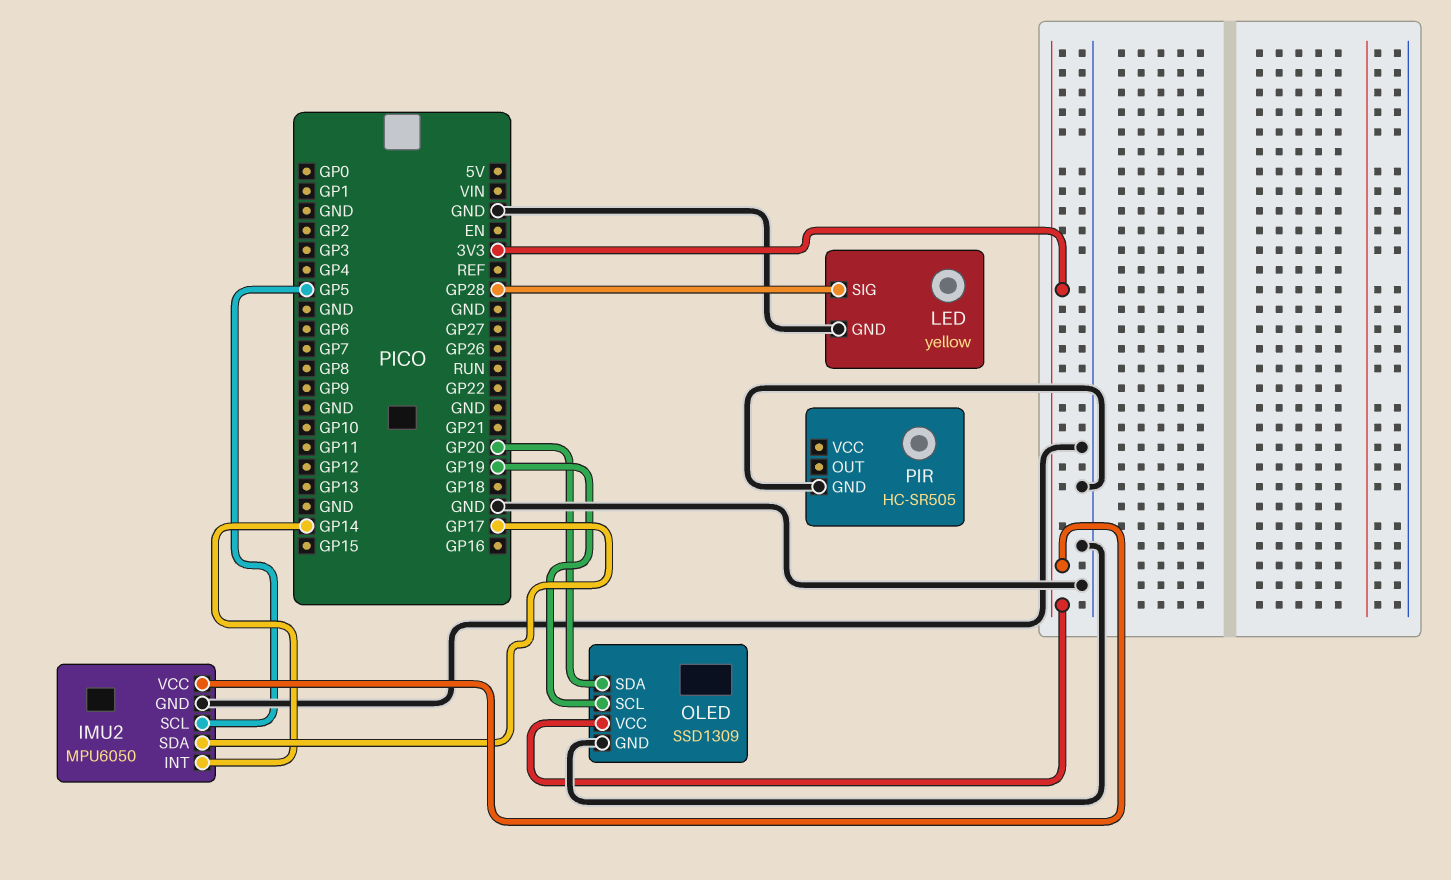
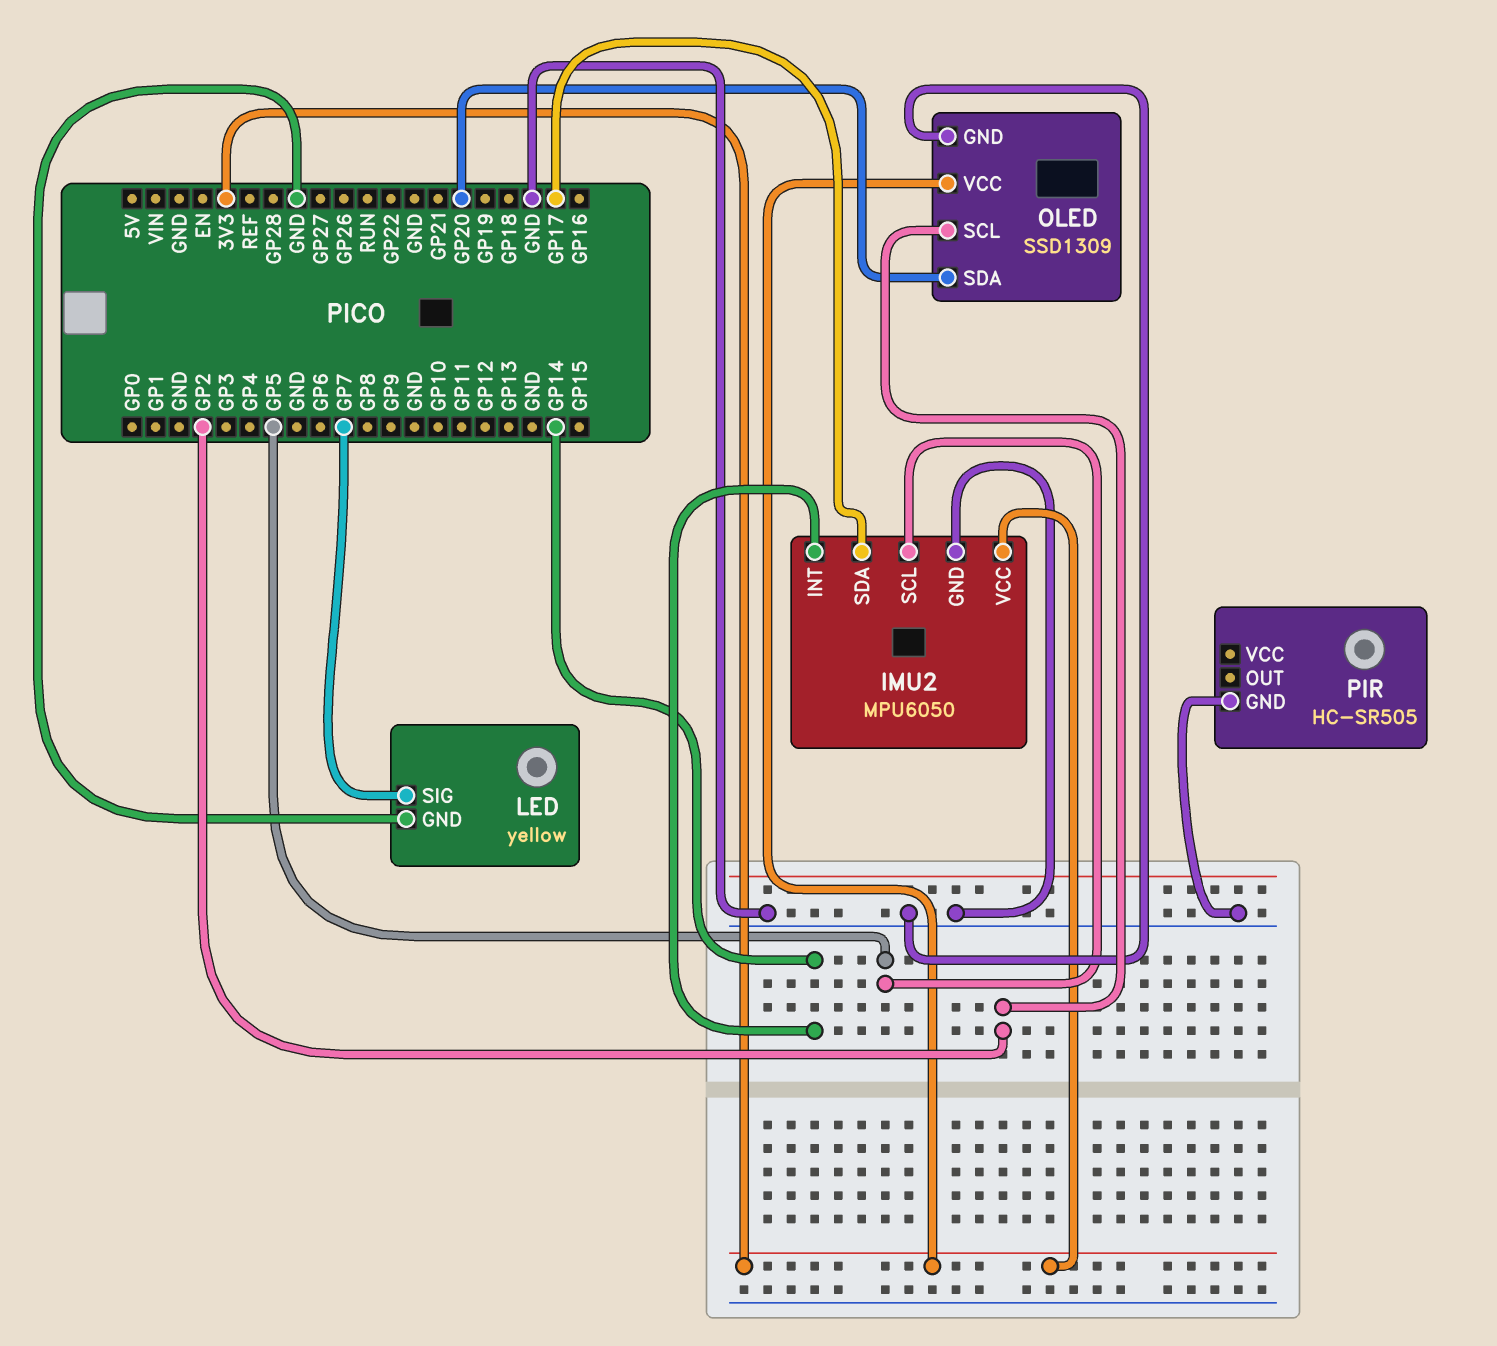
LED pin SIG: GP28 -> GP7
OLED pin SCL: GP19 -> GP2

